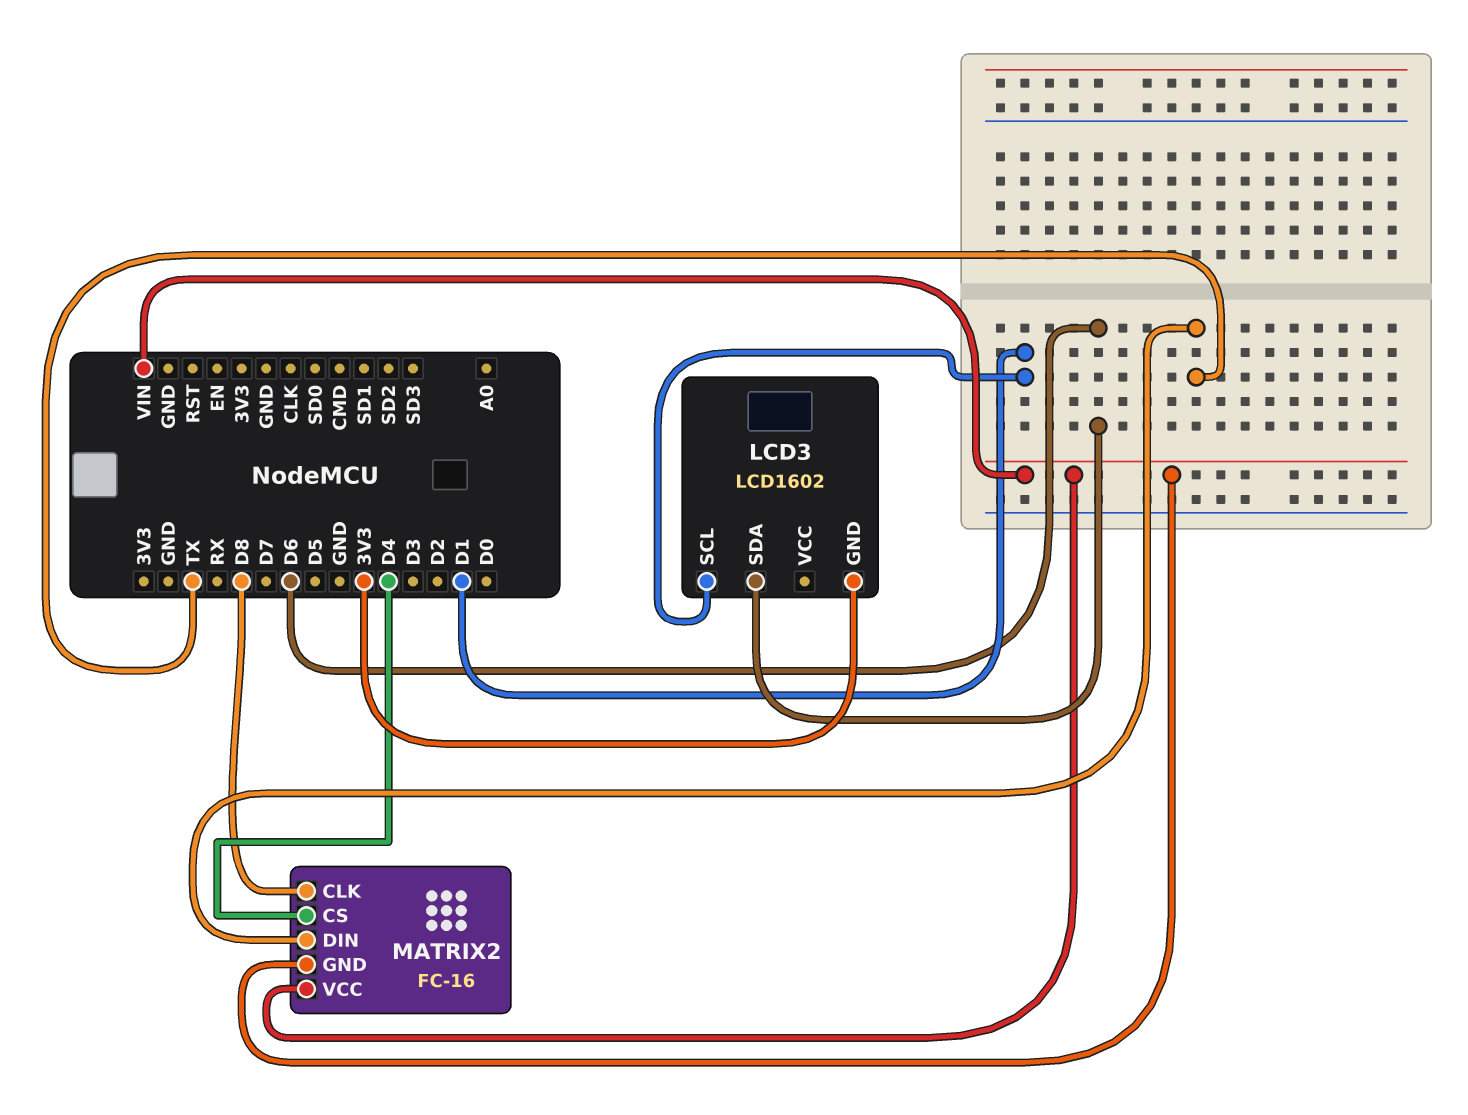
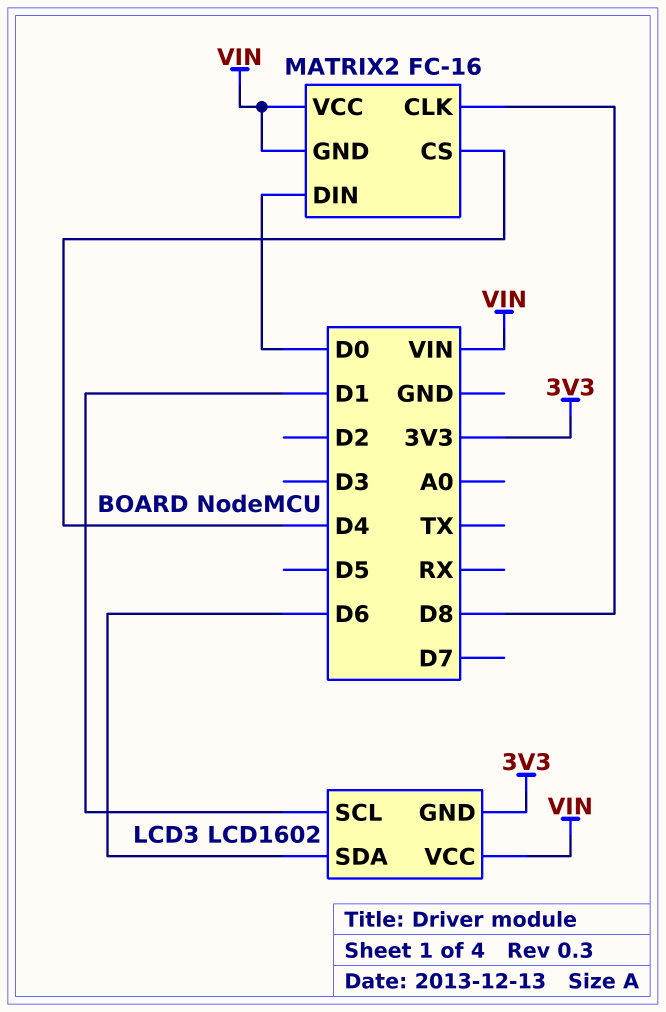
LCD3 pin VCC: none -> VIN
MATRIX2 pin DIN: TX -> D0

